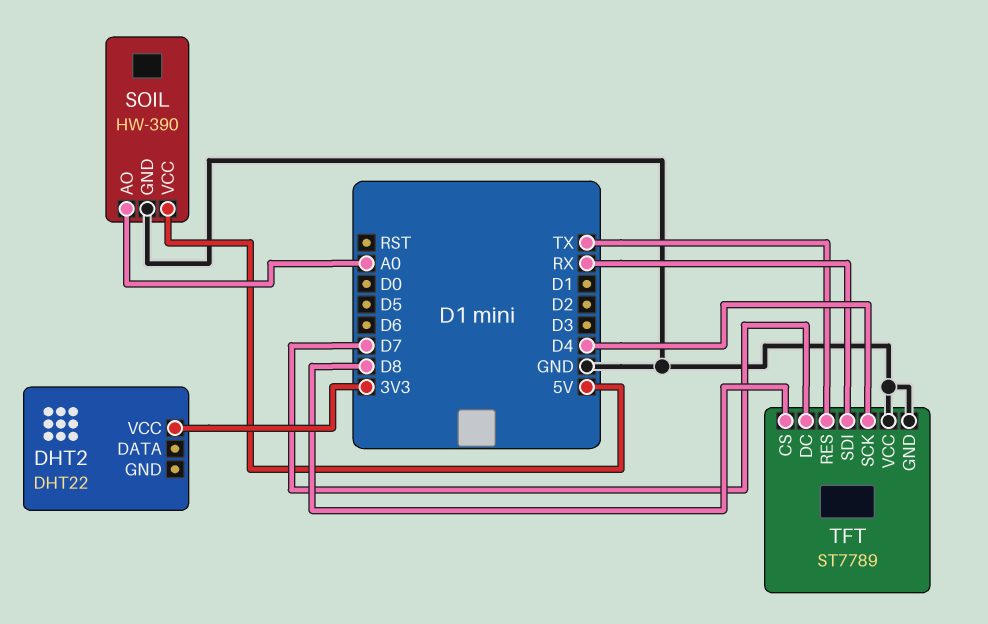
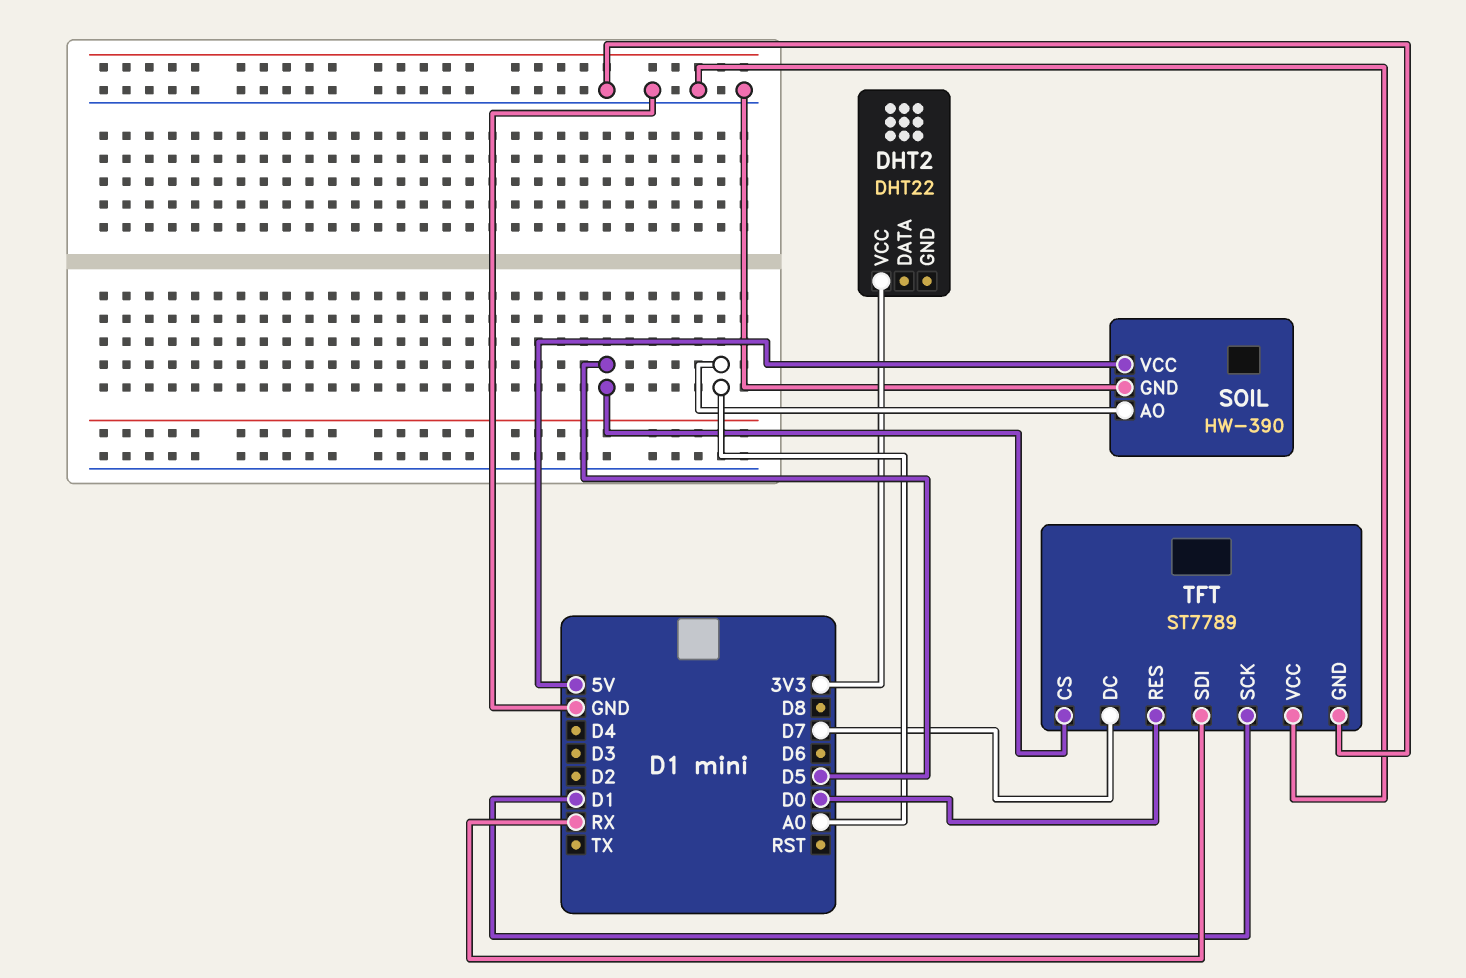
TFT pin CS: D8 -> D5
TFT pin RES: TX -> D0
TFT pin SCK: D4 -> D1

